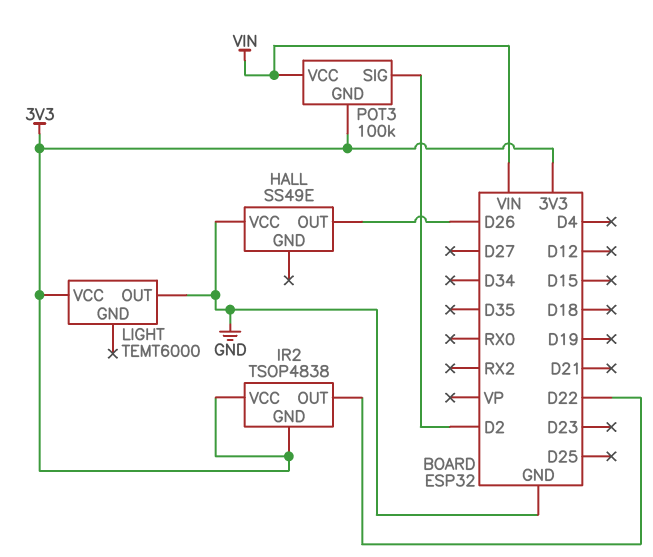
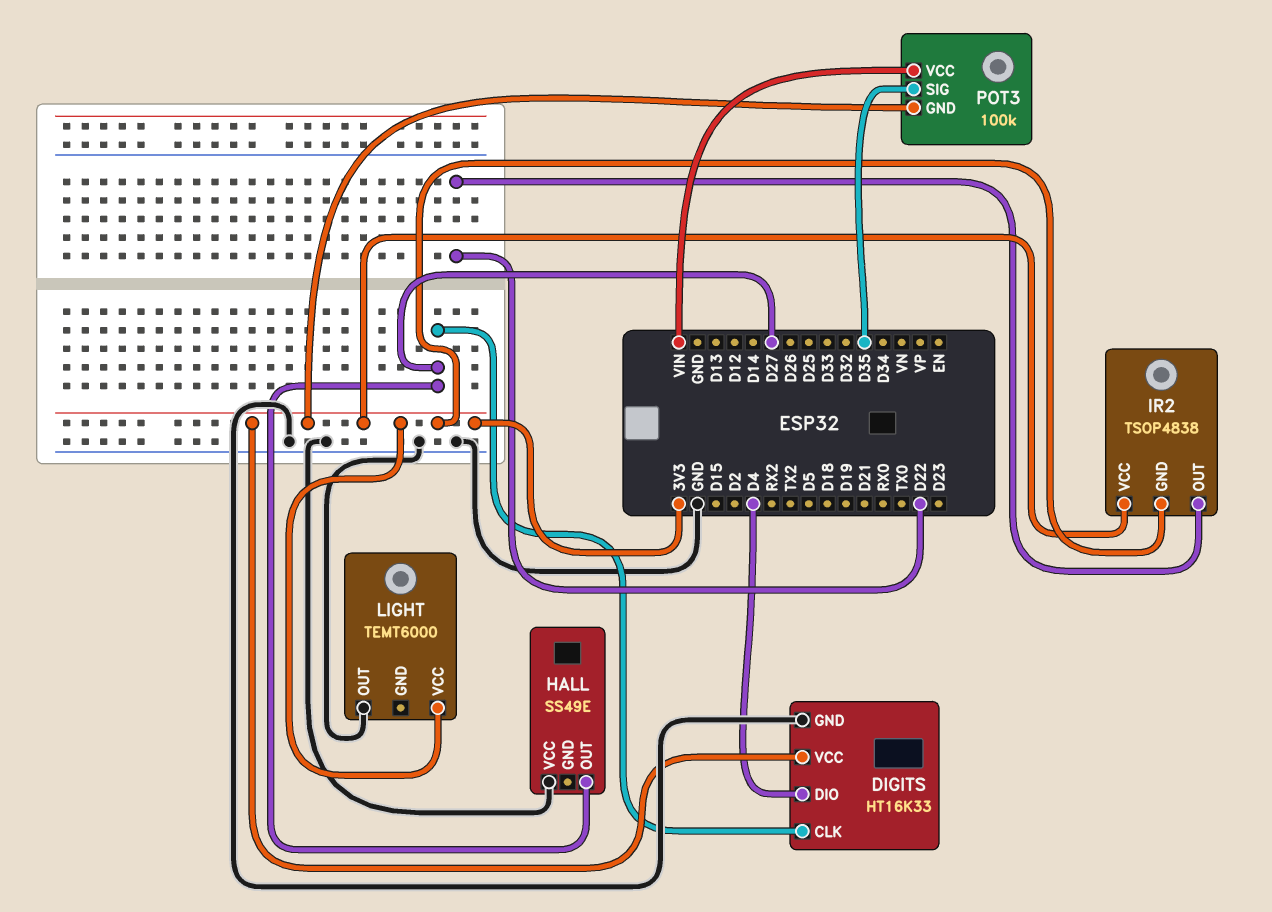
DIGITS: none -> HT16K33
DIGITS pin CLK: none -> D27
DIGITS pin DIO: none -> D4
DIGITS pin GND: none -> GND
DIGITS pin VCC: none -> 3V3
HALL pin OUT: D26 -> D27
POT3 pin SIG: D2 -> D35

